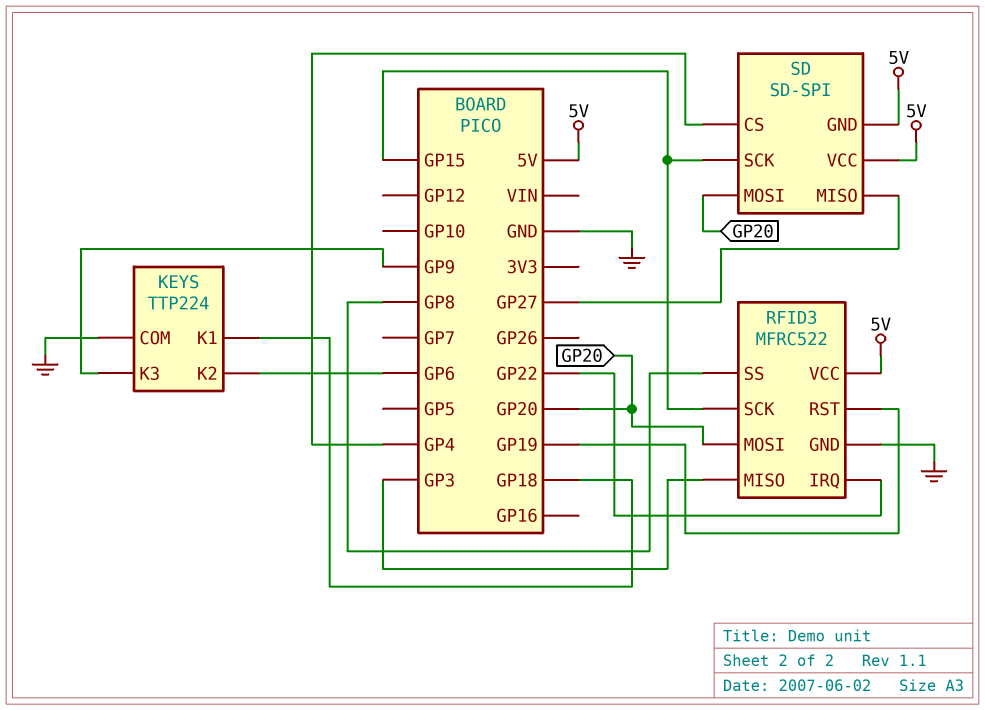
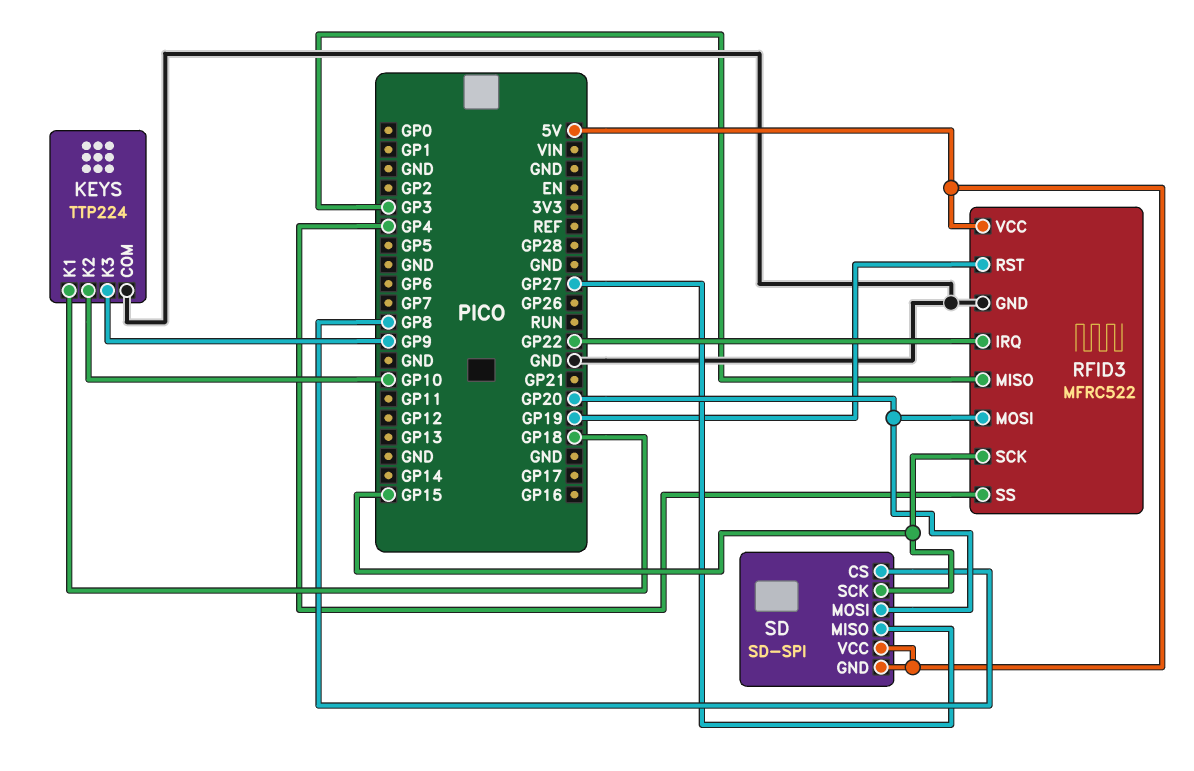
KEYS pin K2: GP6 -> GP10
RFID3 pin SS: GP8 -> GP4
SD pin CS: GP4 -> GP8

